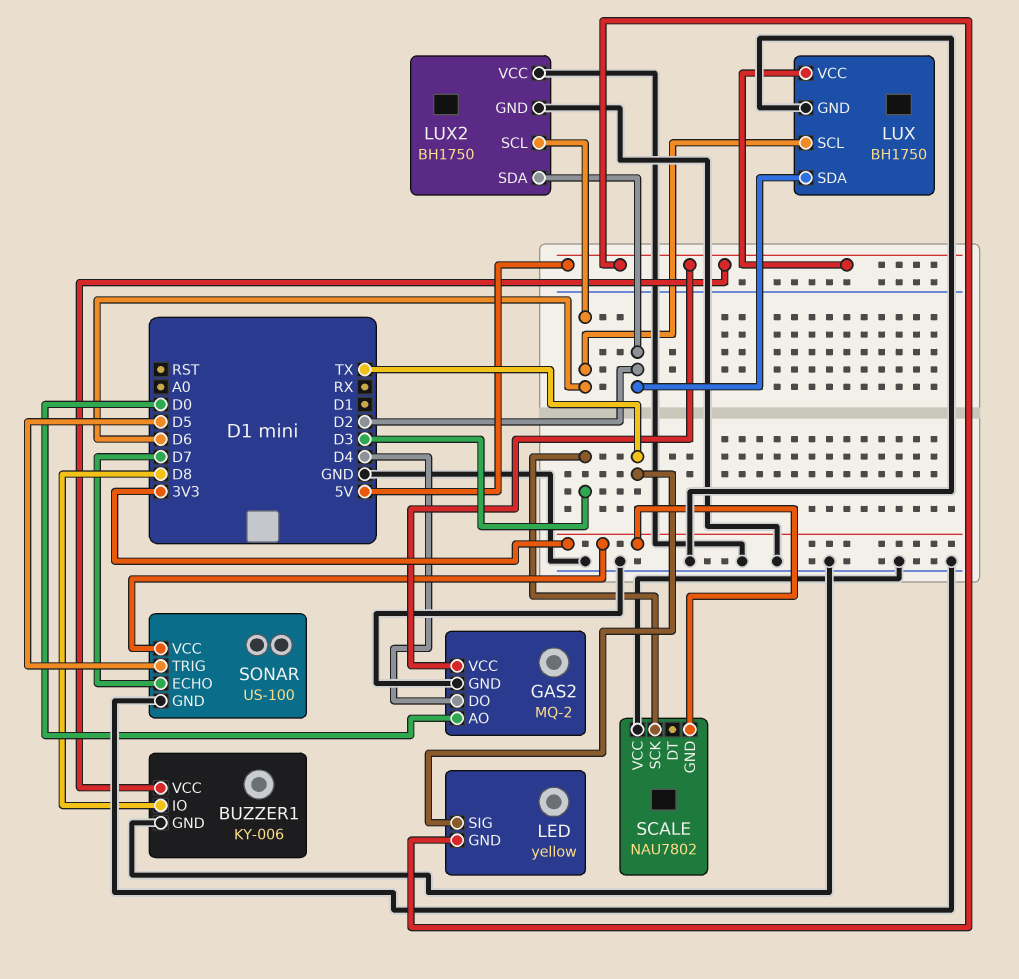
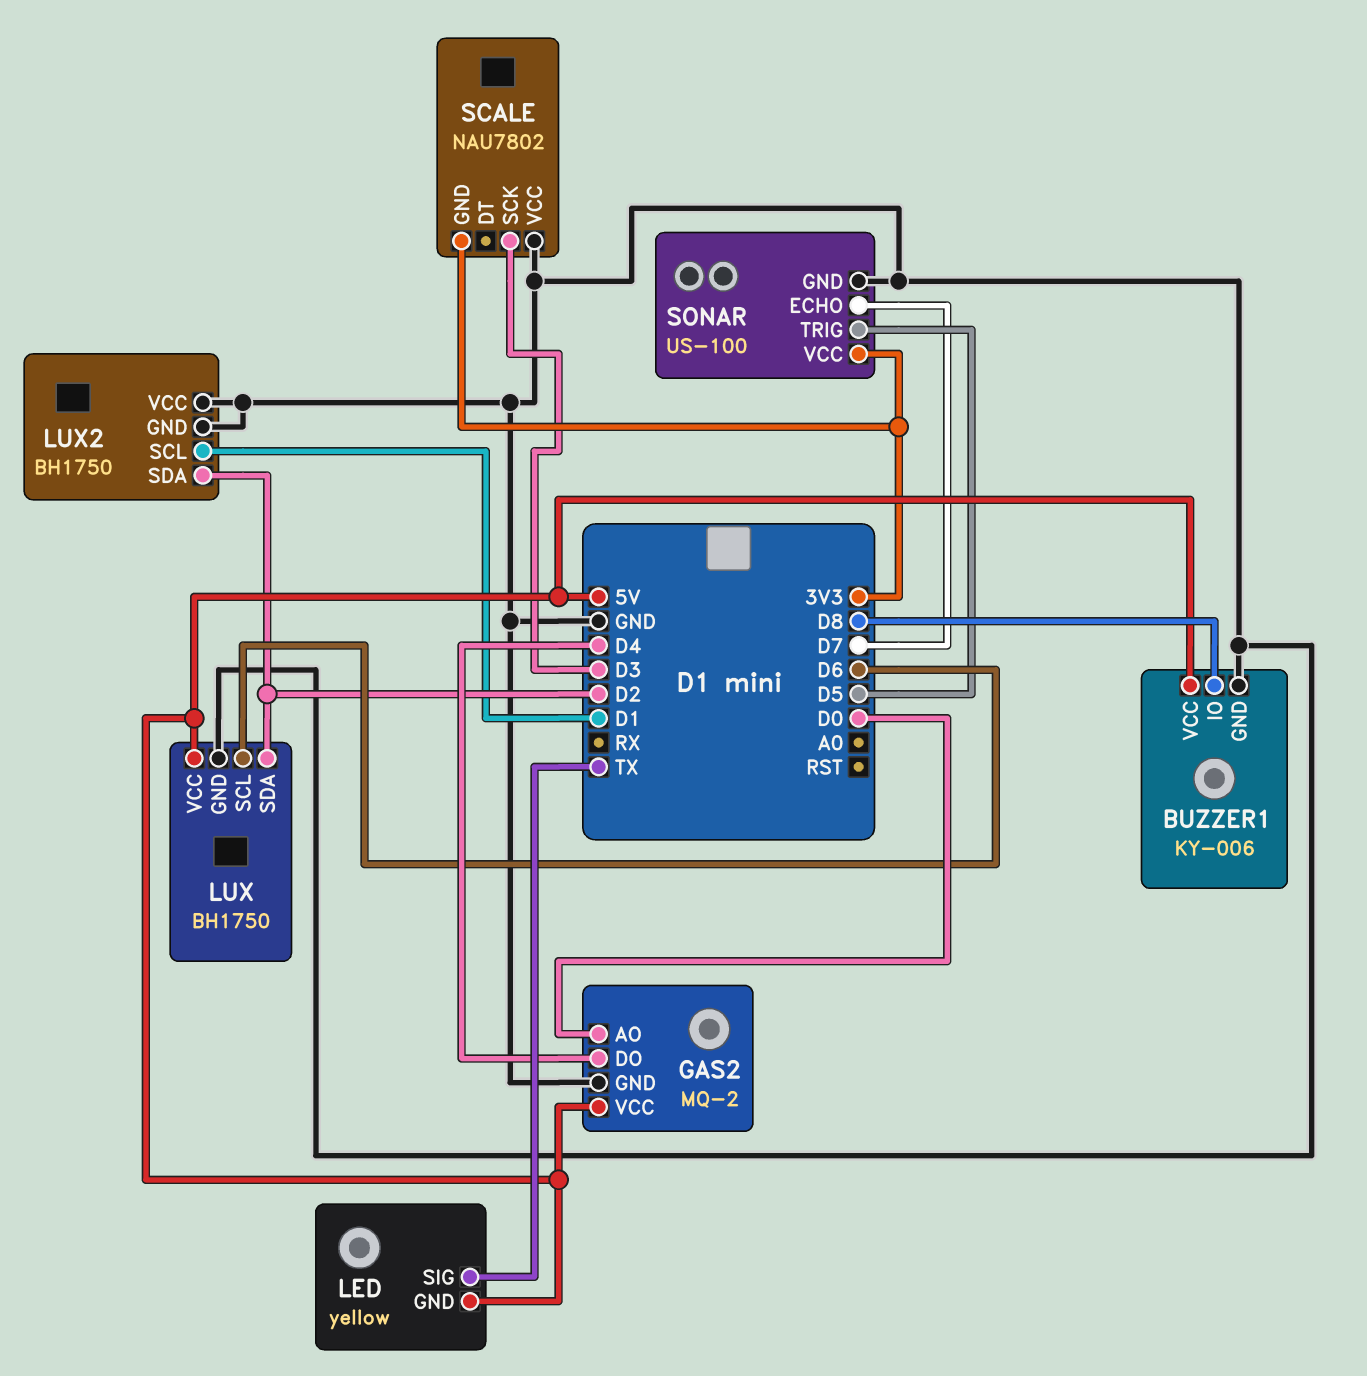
LUX2 pin SCL: D6 -> D1

